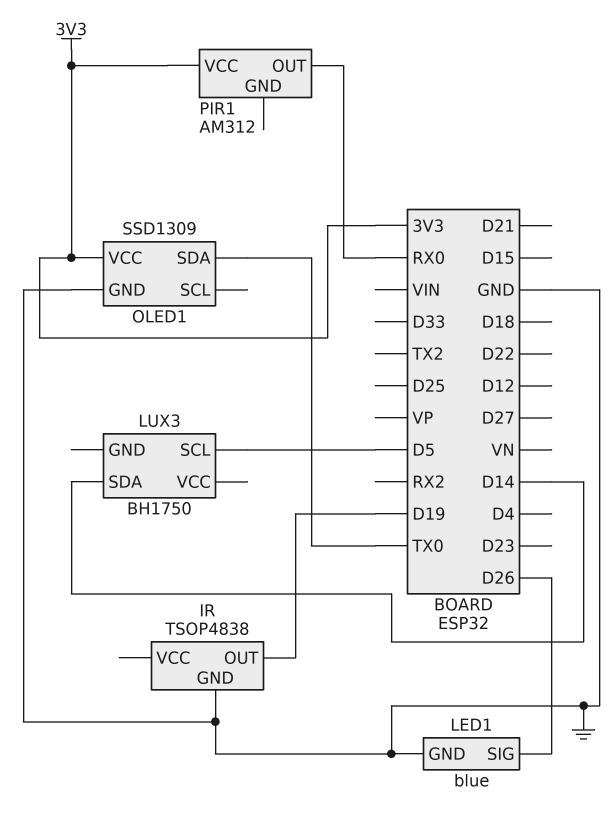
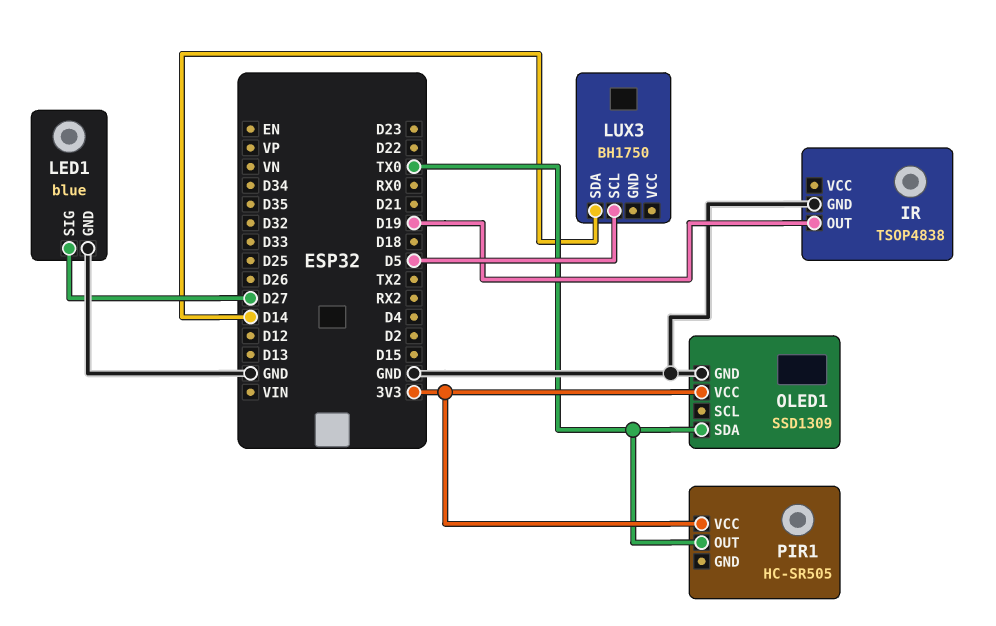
LED1 pin SIG: D26 -> D27
PIR1: AM312 -> HC-SR505
PIR1 pin OUT: RX0 -> TX0

